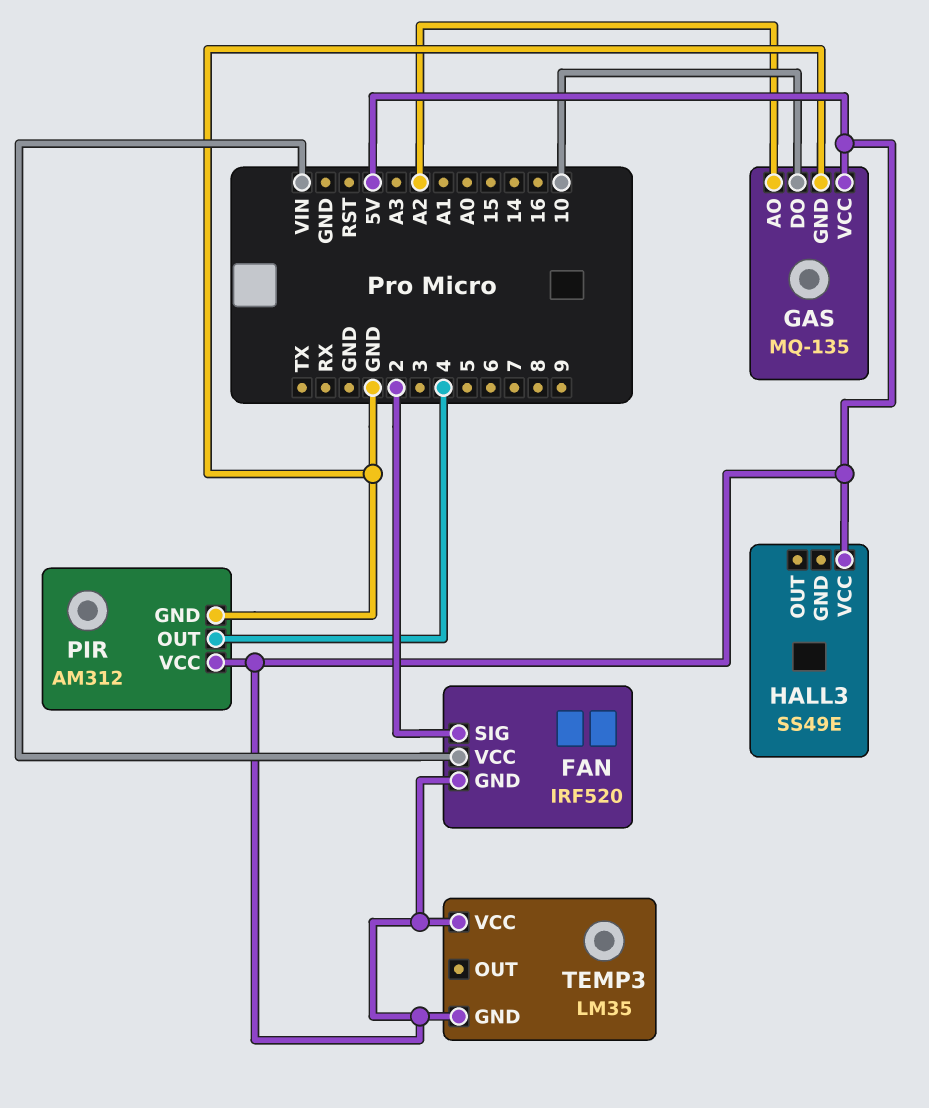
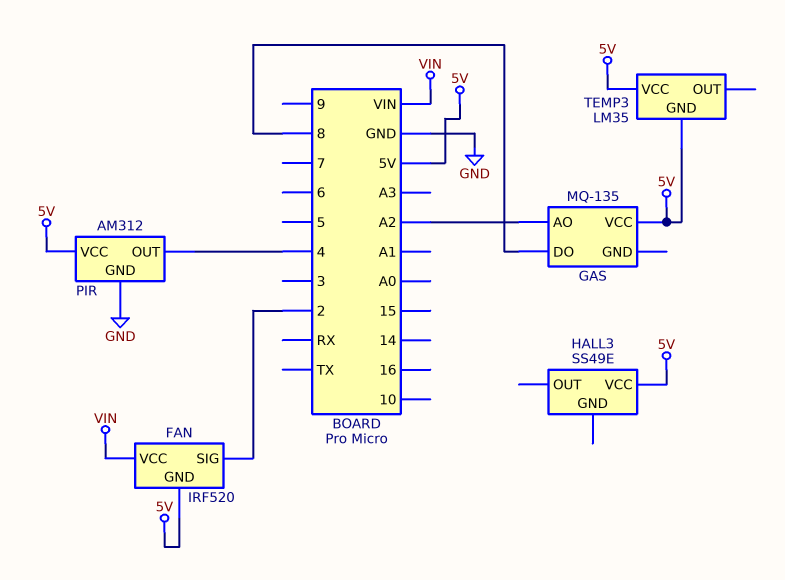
GAS pin DO: 10 -> 8
GAS pin GND: GND -> none

